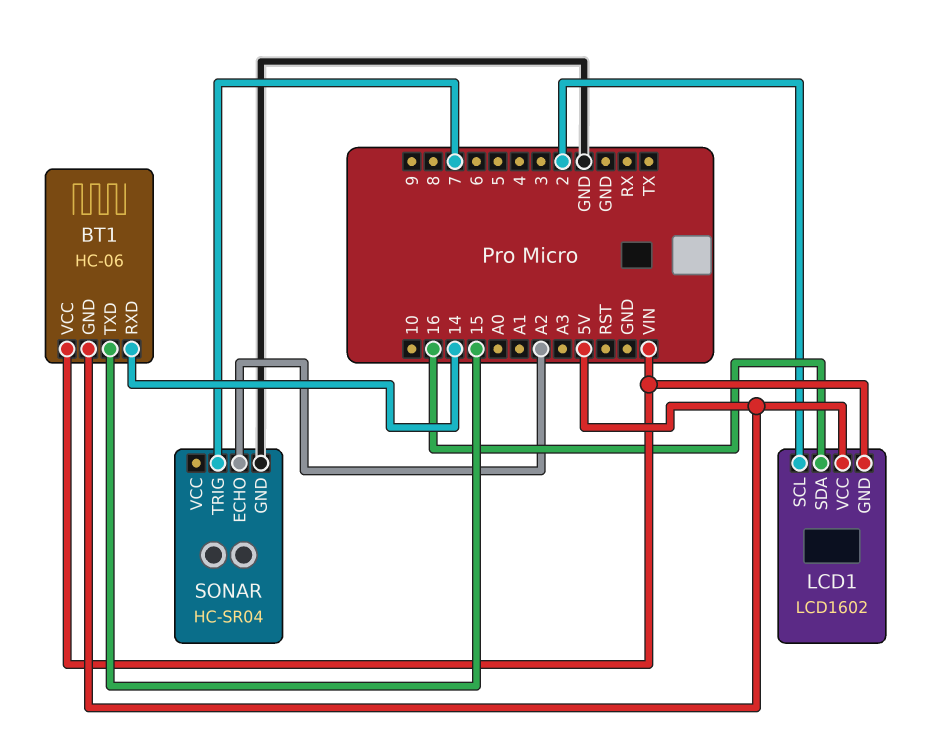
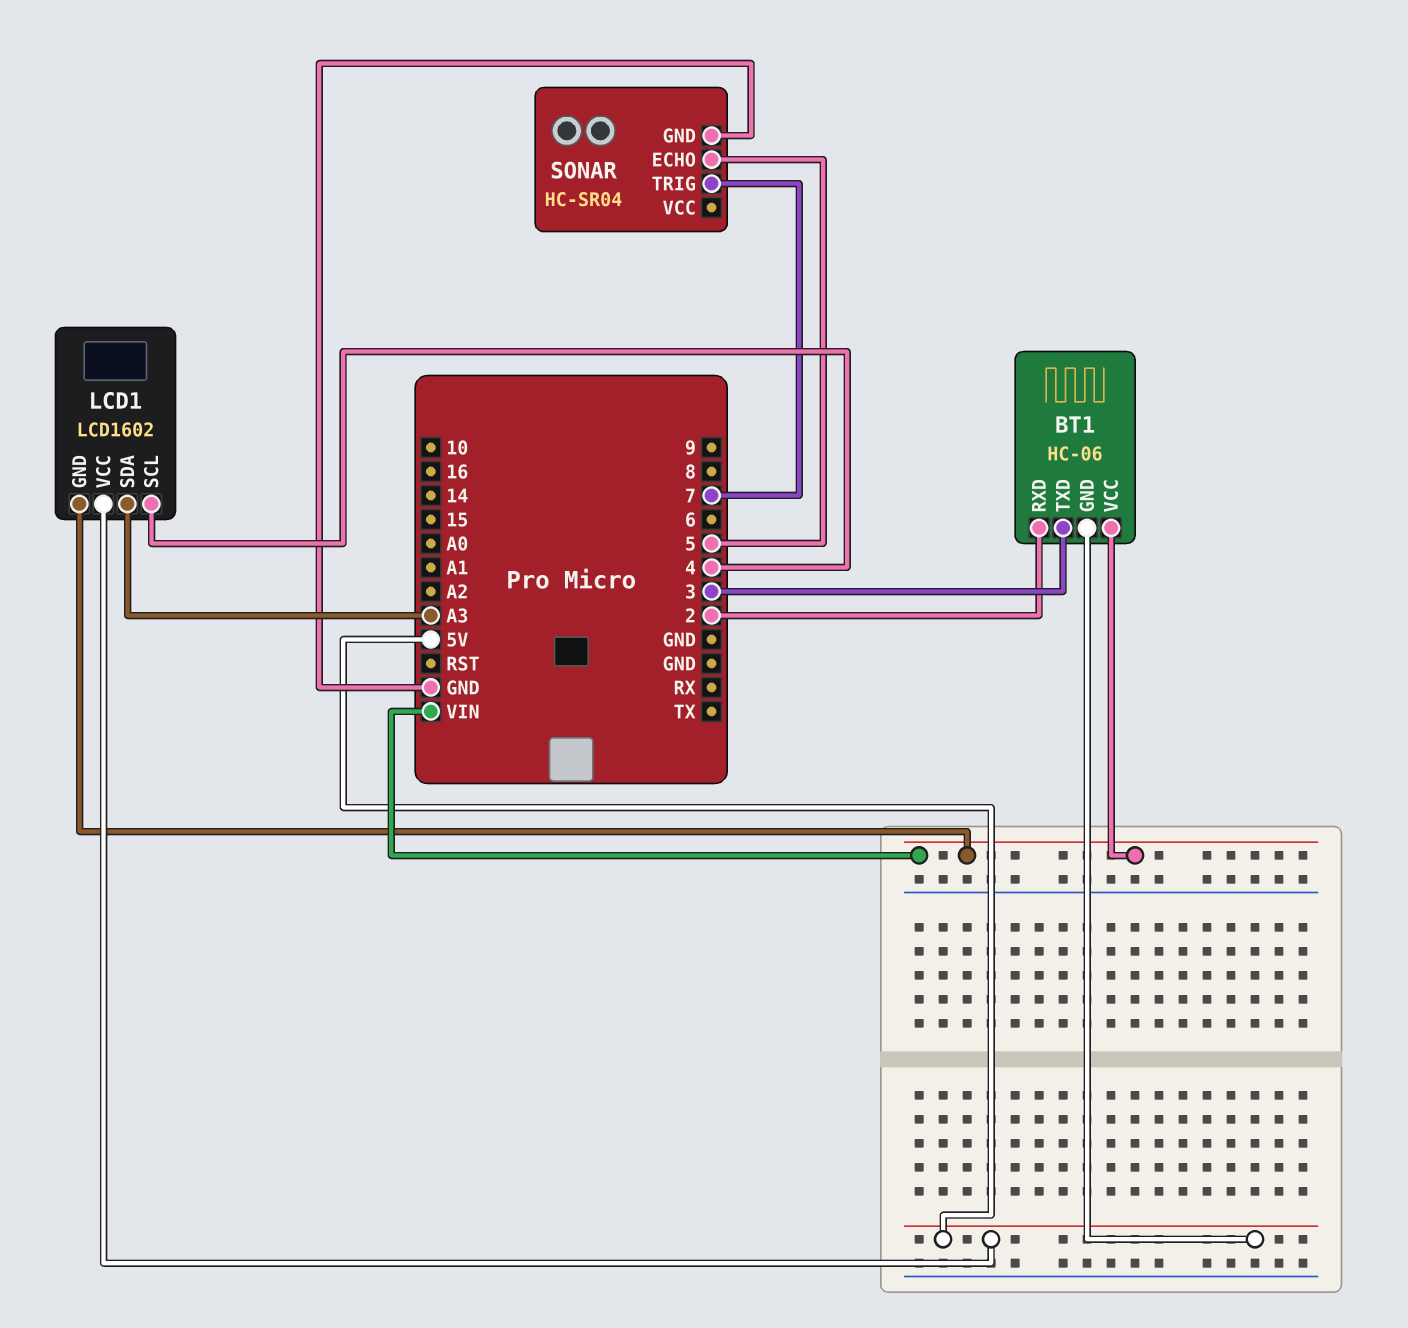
BT1 pin RXD: 14 -> 2
BT1 pin TXD: 15 -> 3
LCD1 pin SCL: 2 -> 4
LCD1 pin SDA: 16 -> A3
SONAR pin ECHO: A2 -> 5

